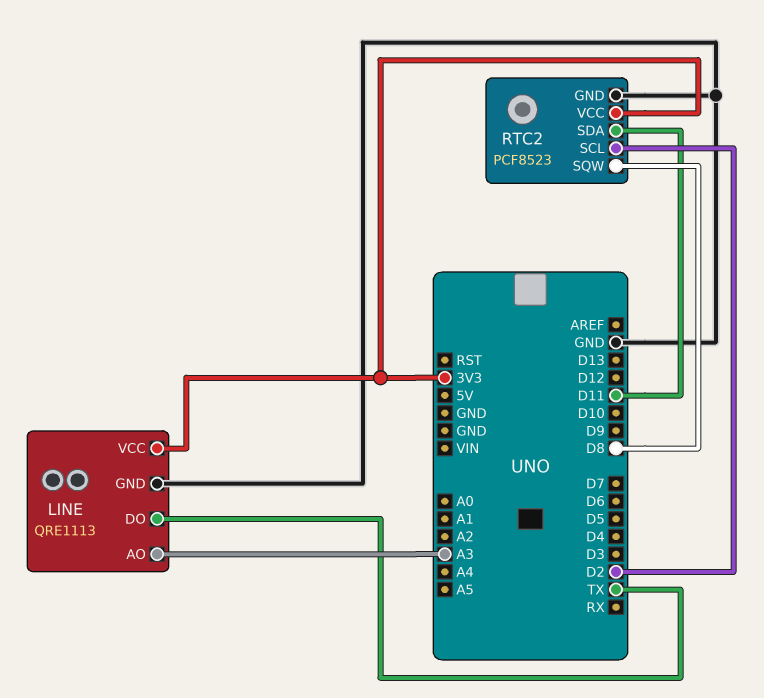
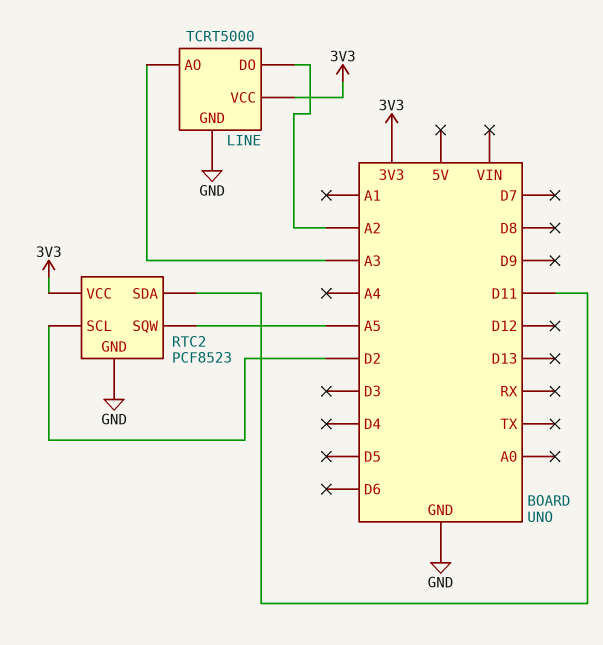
LINE: QRE1113 -> TCRT5000
LINE pin DO: TX -> A2
RTC2 pin SQW: D8 -> A5

